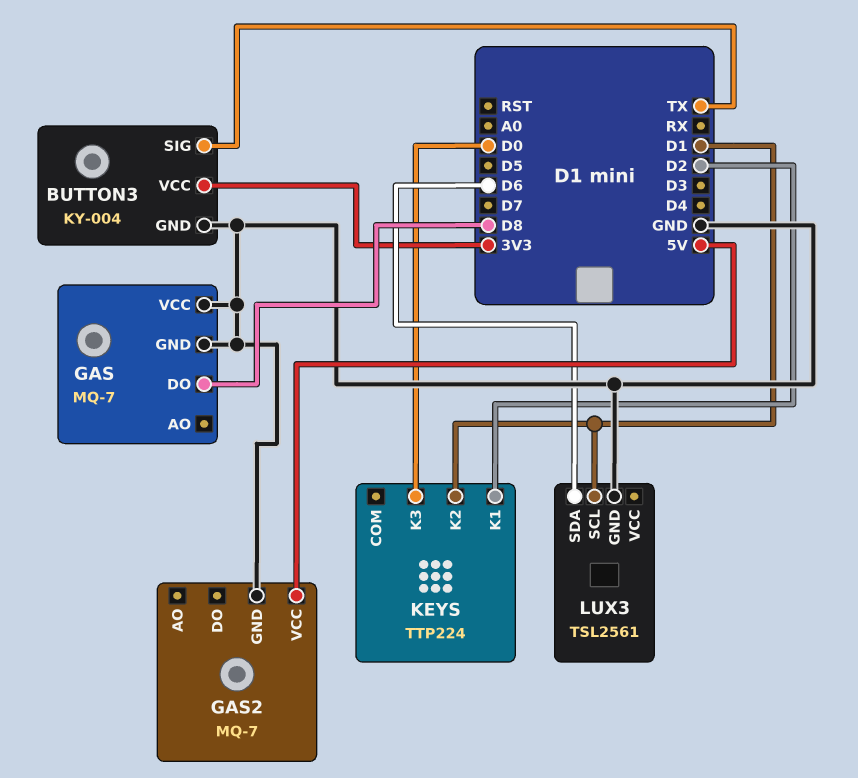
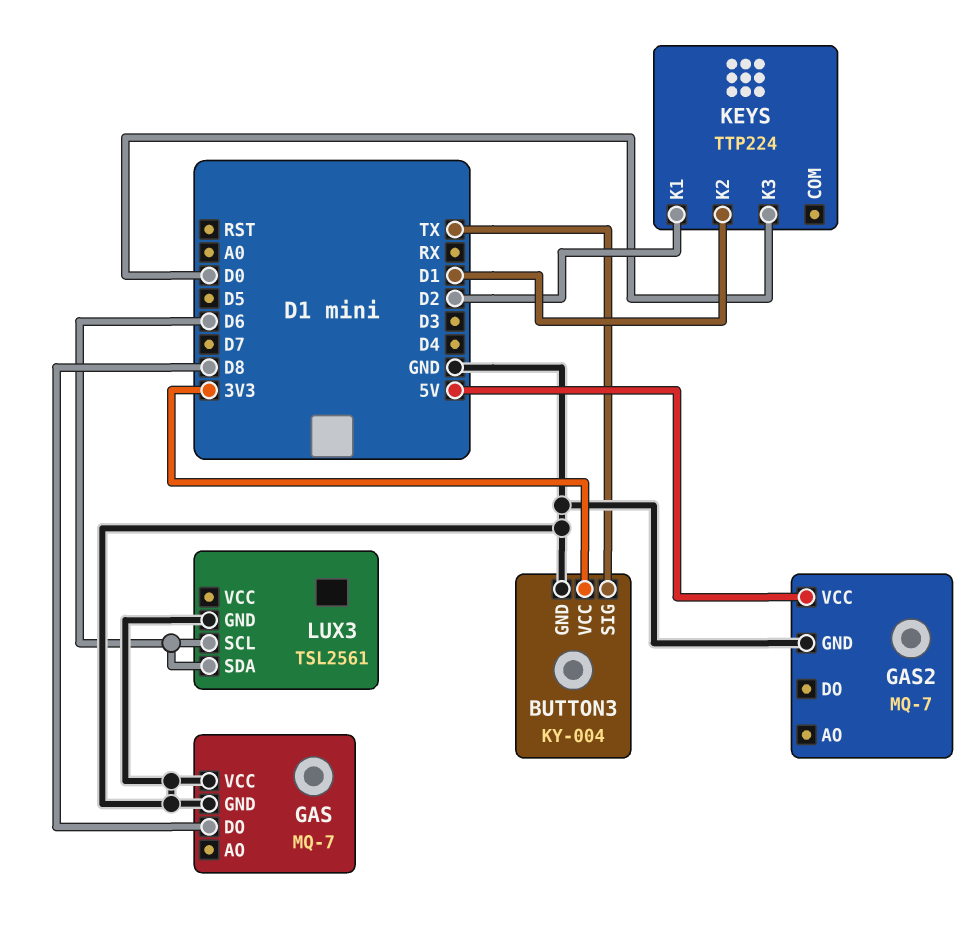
LUX3 pin SCL: D1 -> D6

